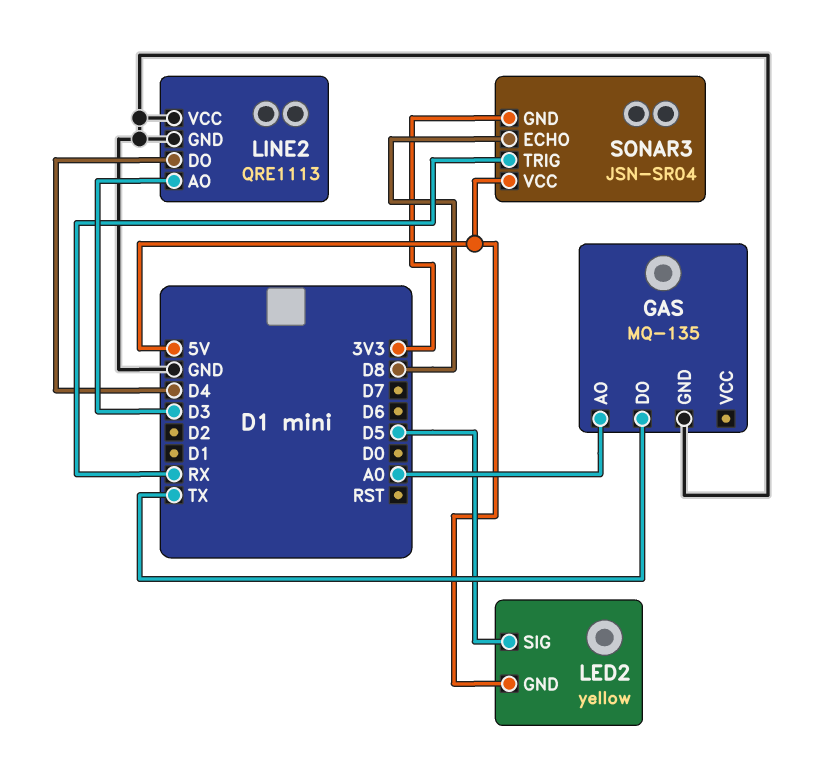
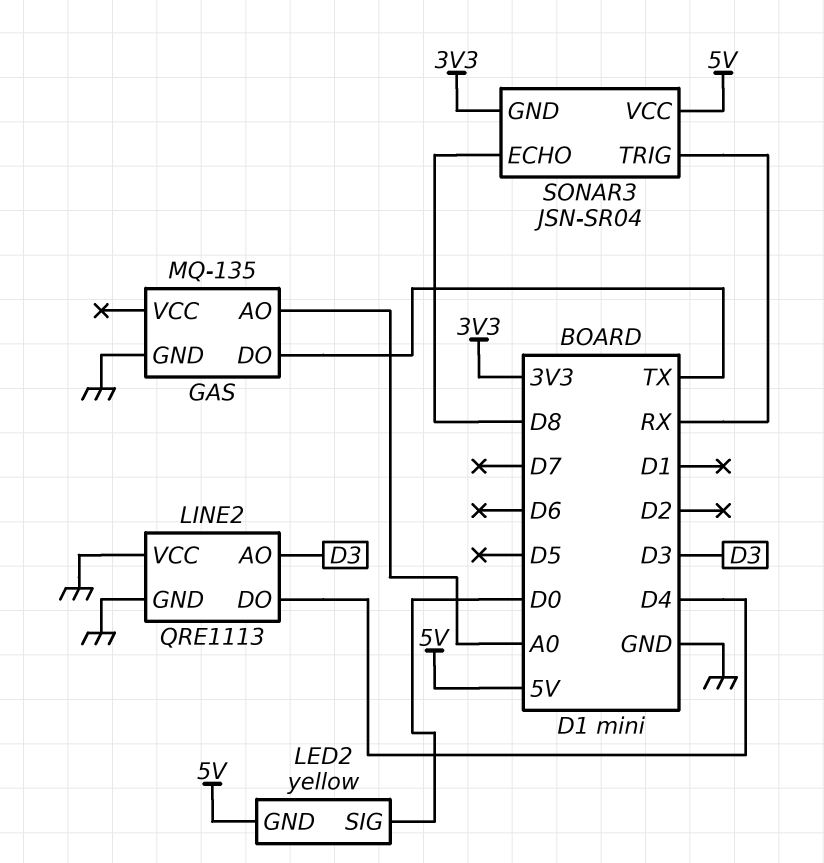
LED2 pin SIG: D5 -> D0

